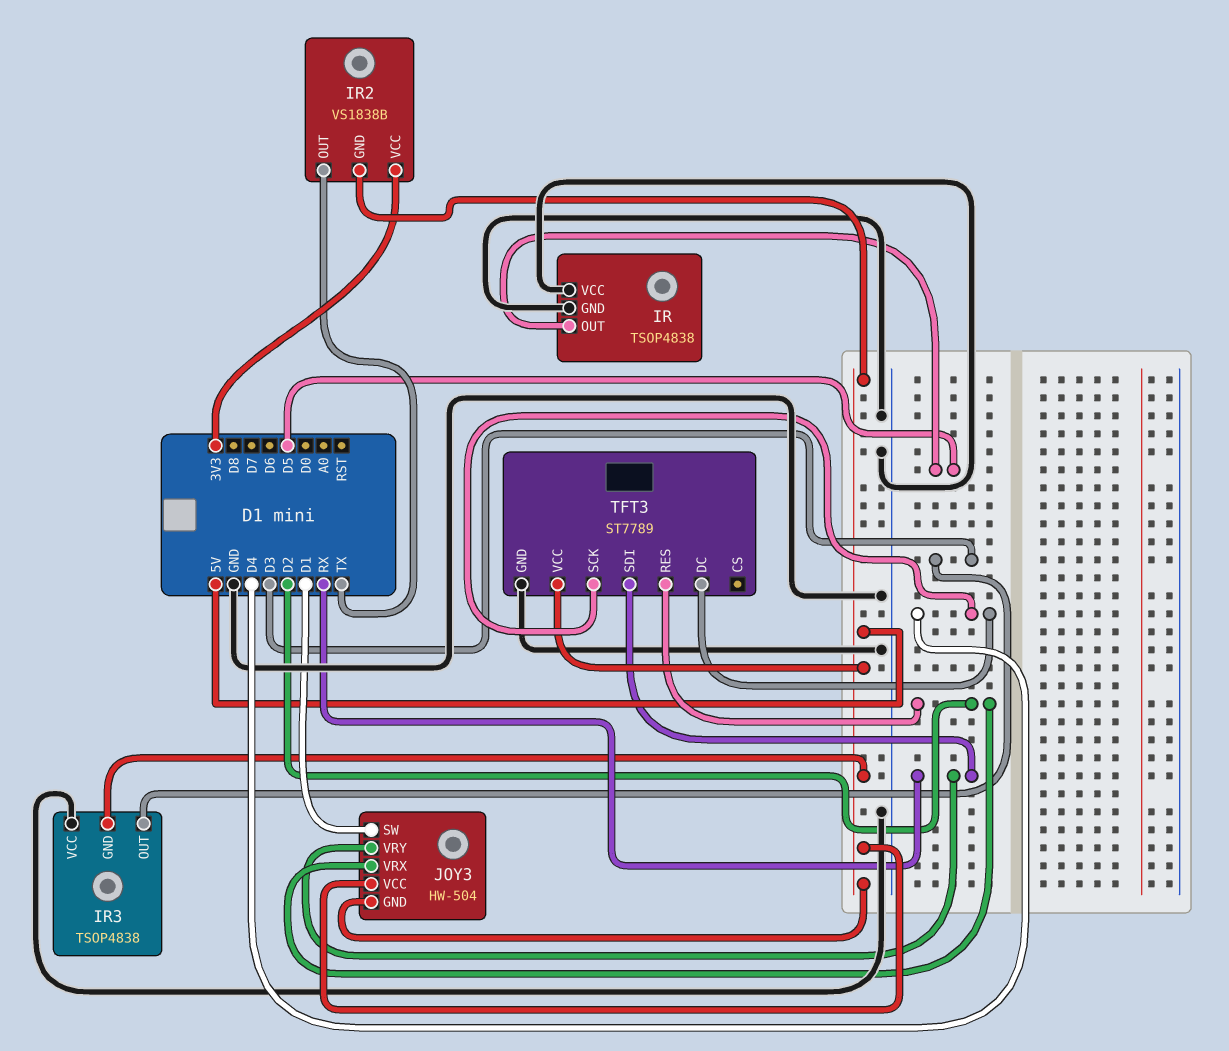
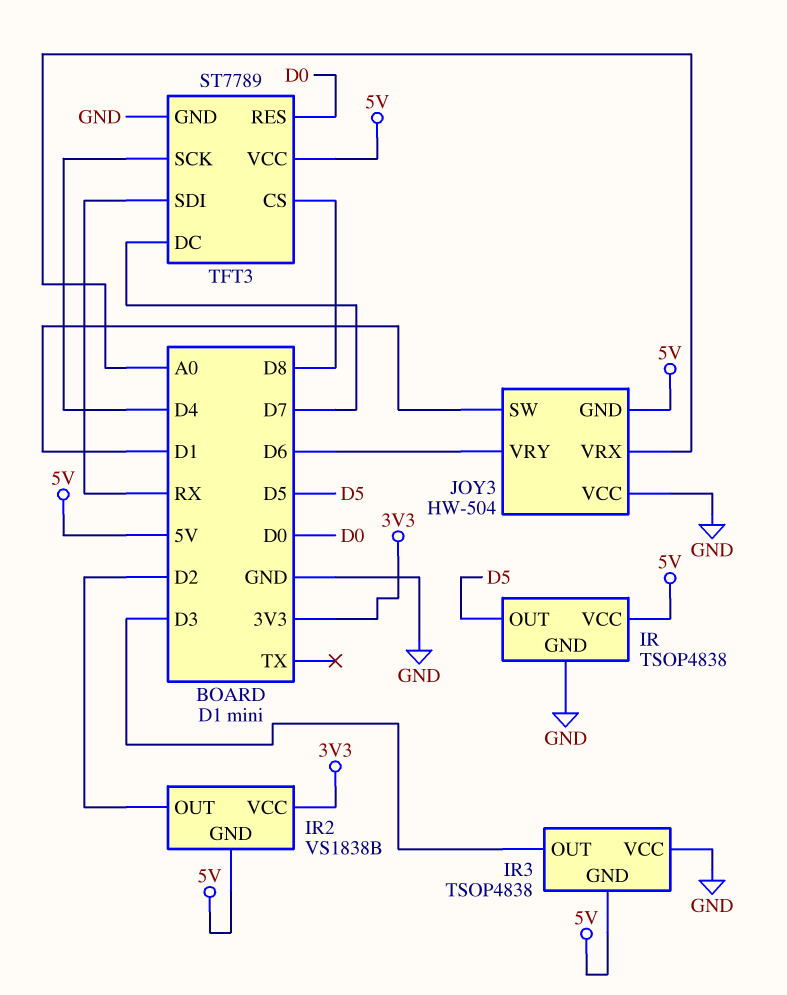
IR pin VCC: GND -> 5V
IR2 pin OUT: TX -> D2
JOY3 pin VCC: 5V -> GND
JOY3 pin VRX: D2 -> A0
JOY3 pin VRY: RX -> D6
TFT3 pin CS: none -> D8
TFT3 pin DC: D4 -> D7
TFT3 pin RES: D2 -> D0

